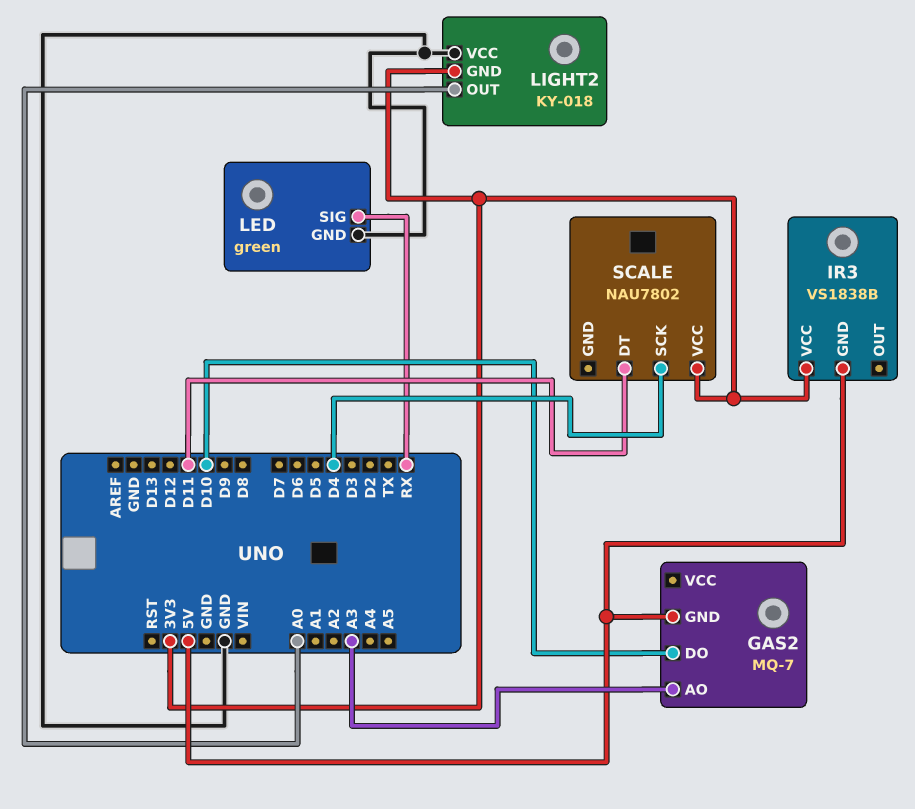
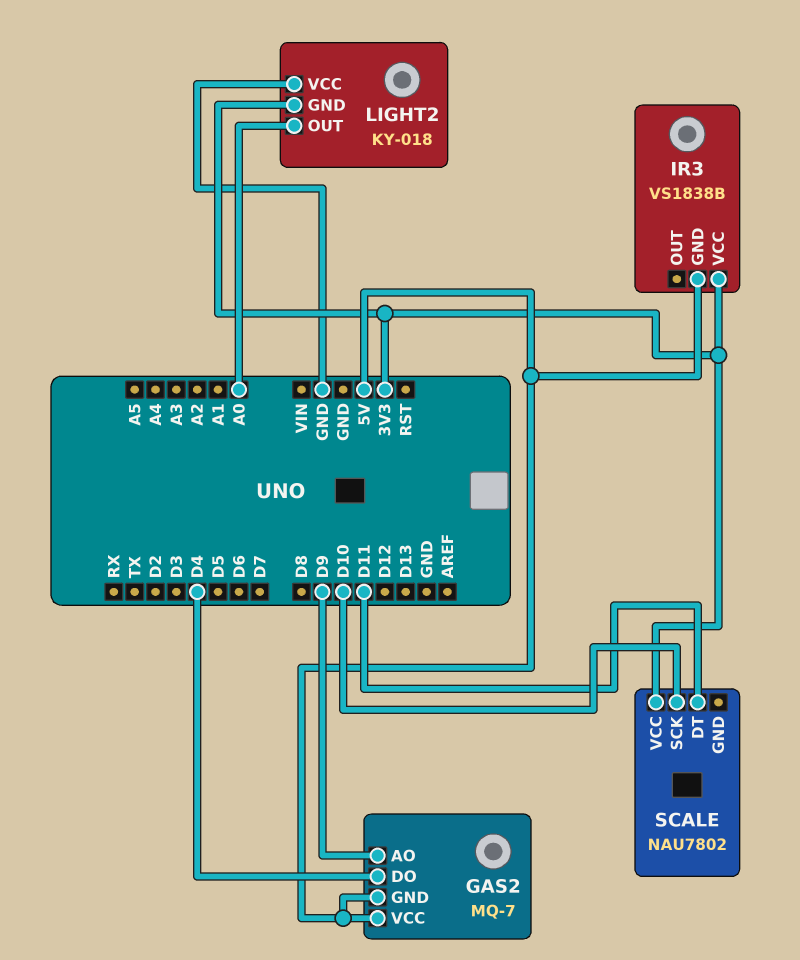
GAS2 pin AO: A3 -> D9
GAS2 pin DO: D10 -> D4
GAS2 pin VCC: none -> 5V
LED: green -> none
LED pin GND: GND -> none
LED pin SIG: RX -> none
SCALE pin SCK: D4 -> D10

